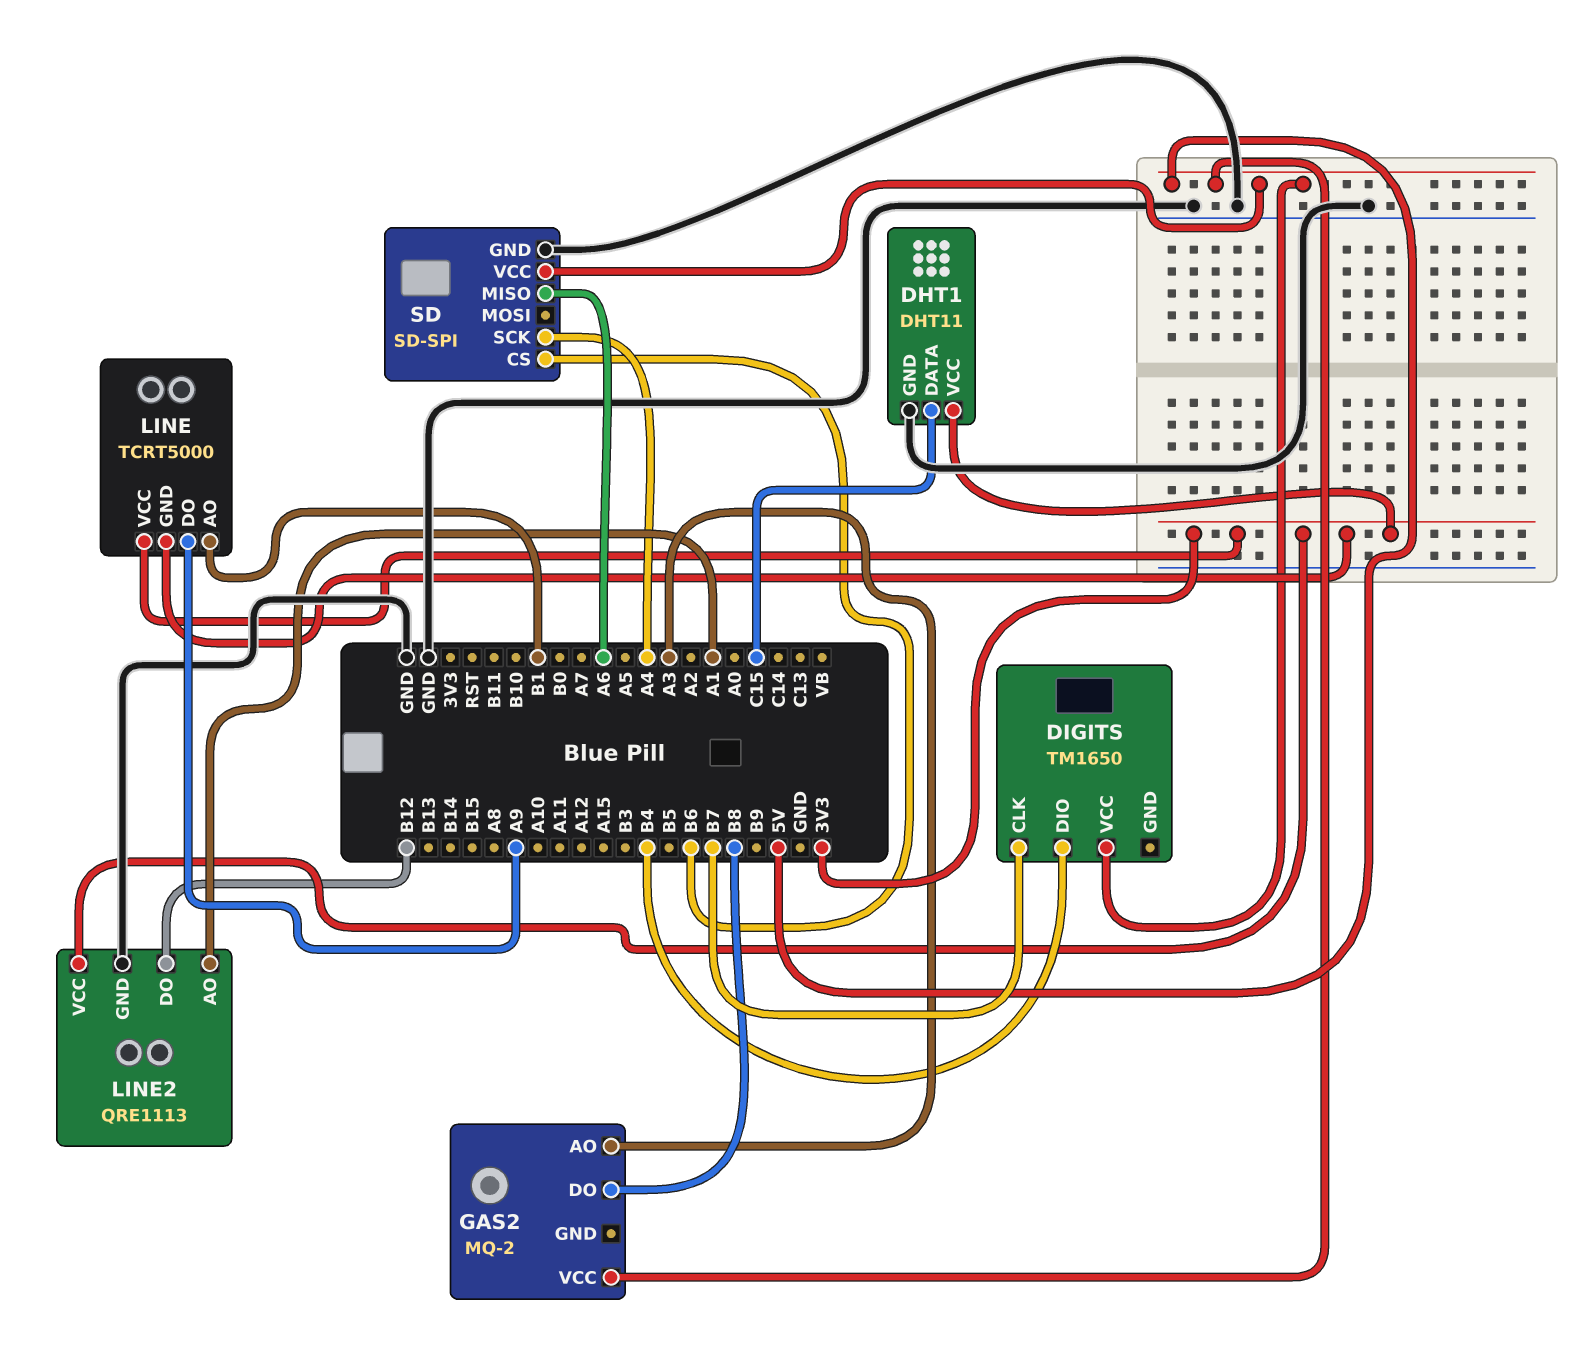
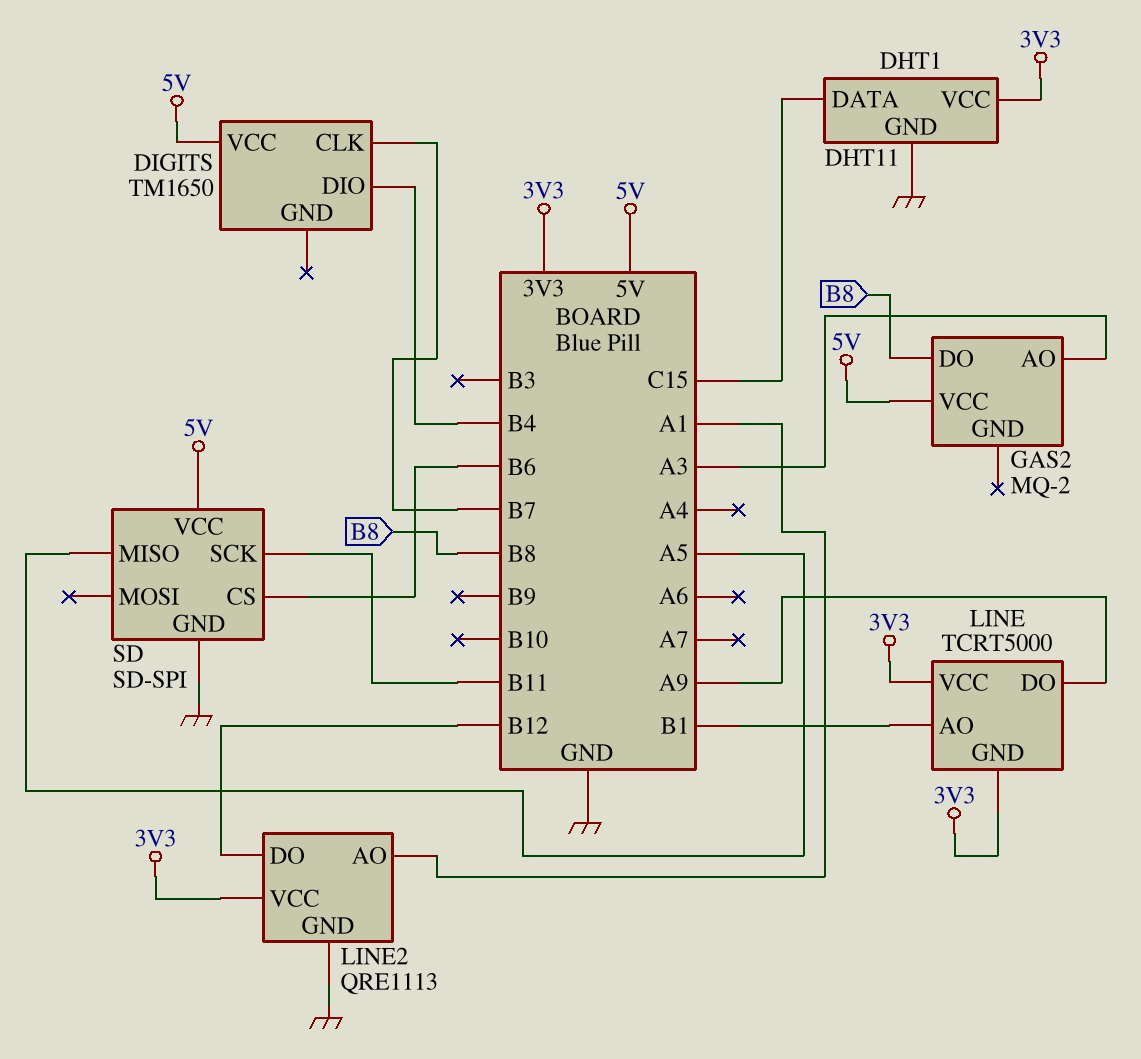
SD pin MISO: A6 -> A5
SD pin SCK: A4 -> B11

